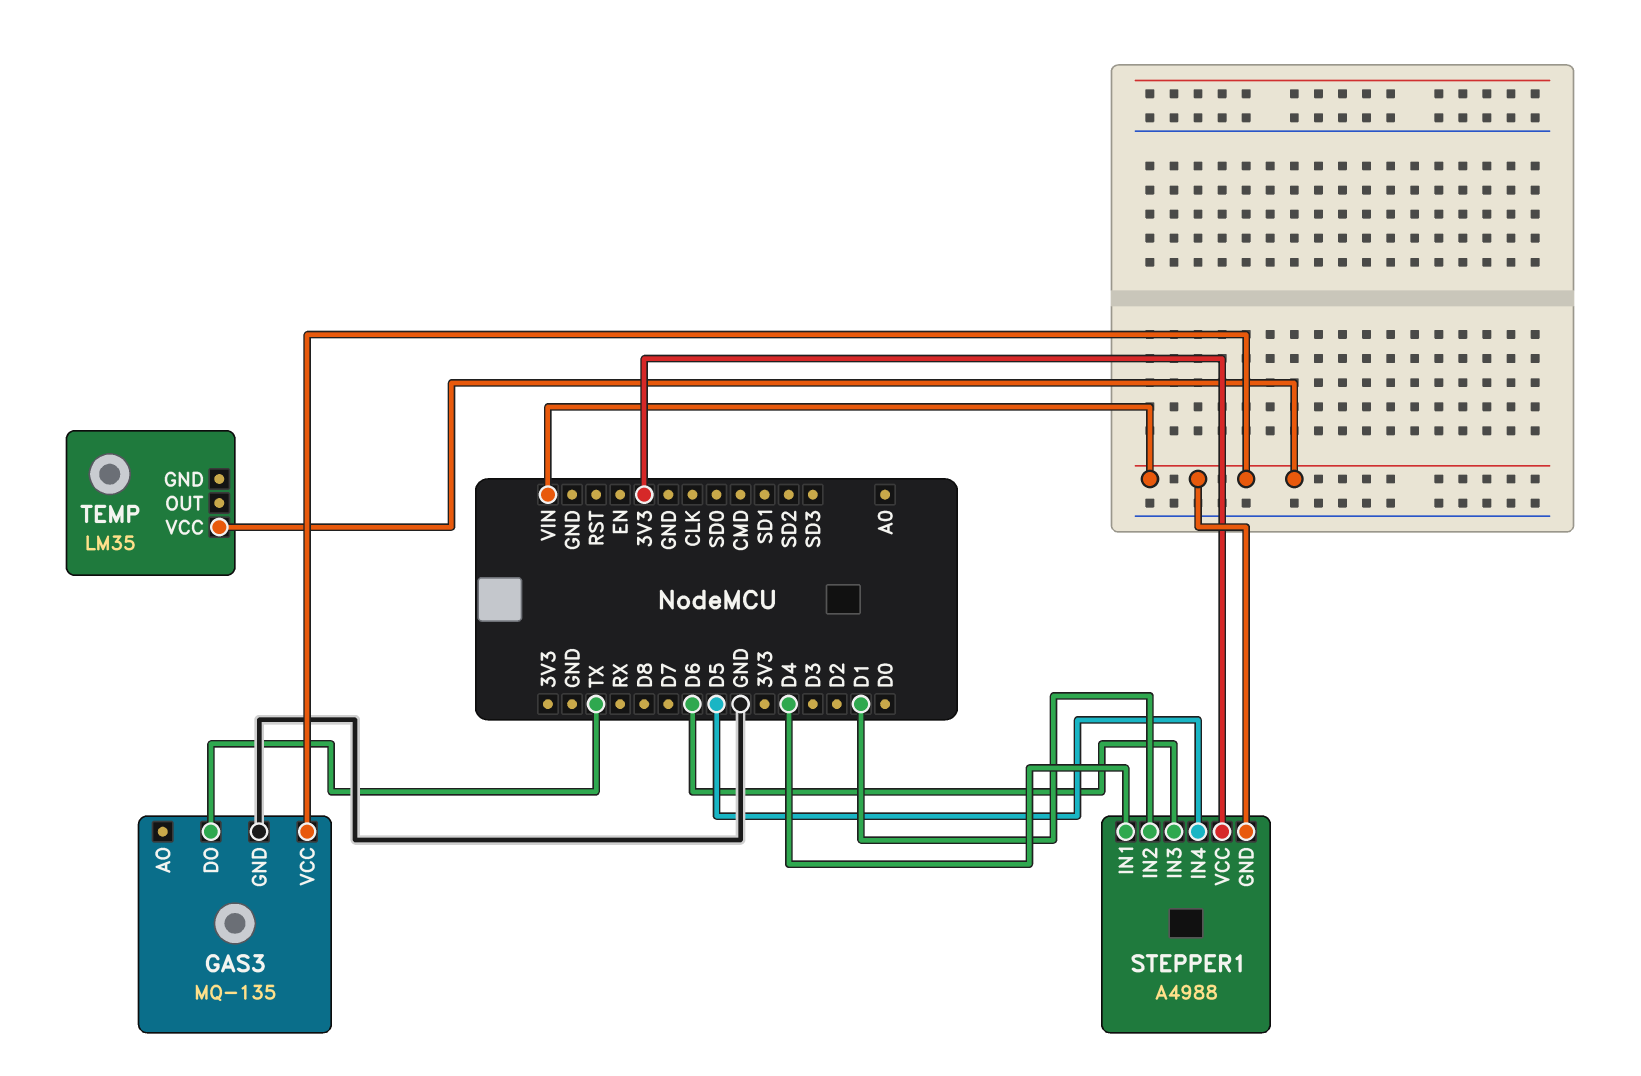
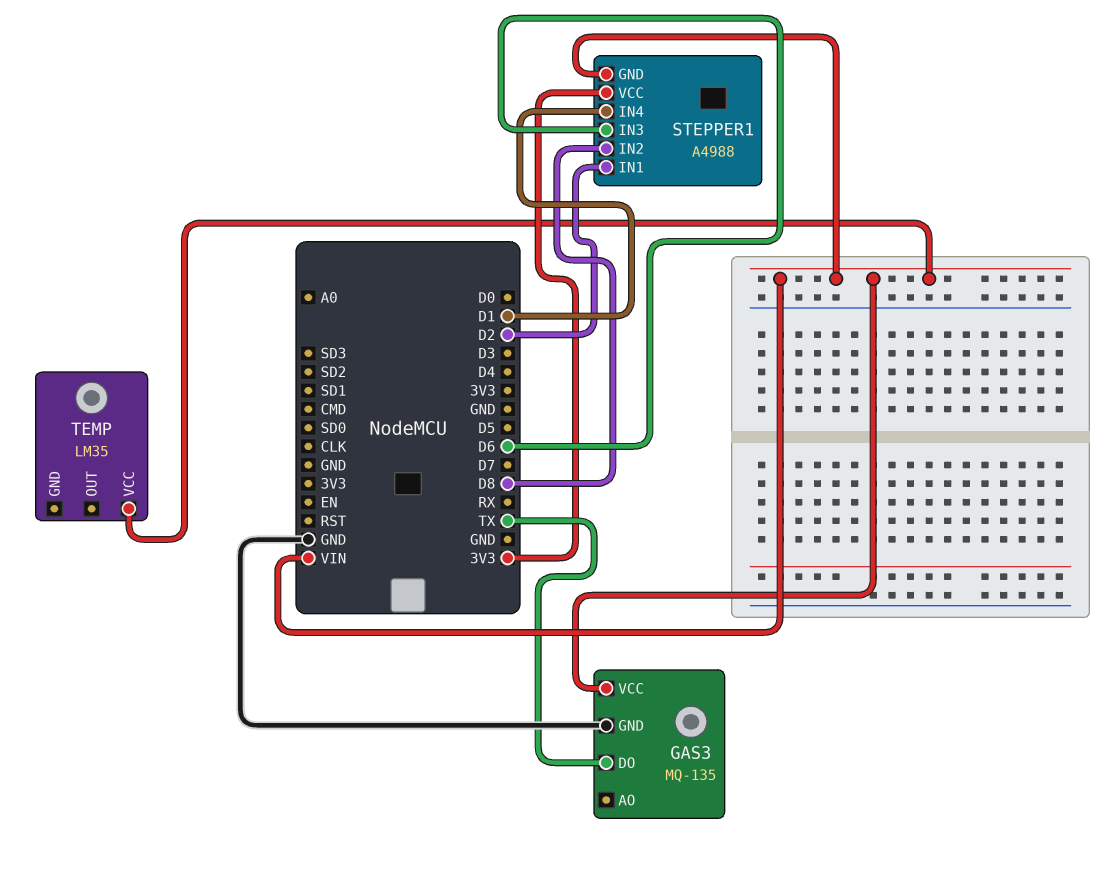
STEPPER1 pin IN1: D4 -> D2
STEPPER1 pin IN2: D1 -> D8
STEPPER1 pin IN4: D5 -> D1

